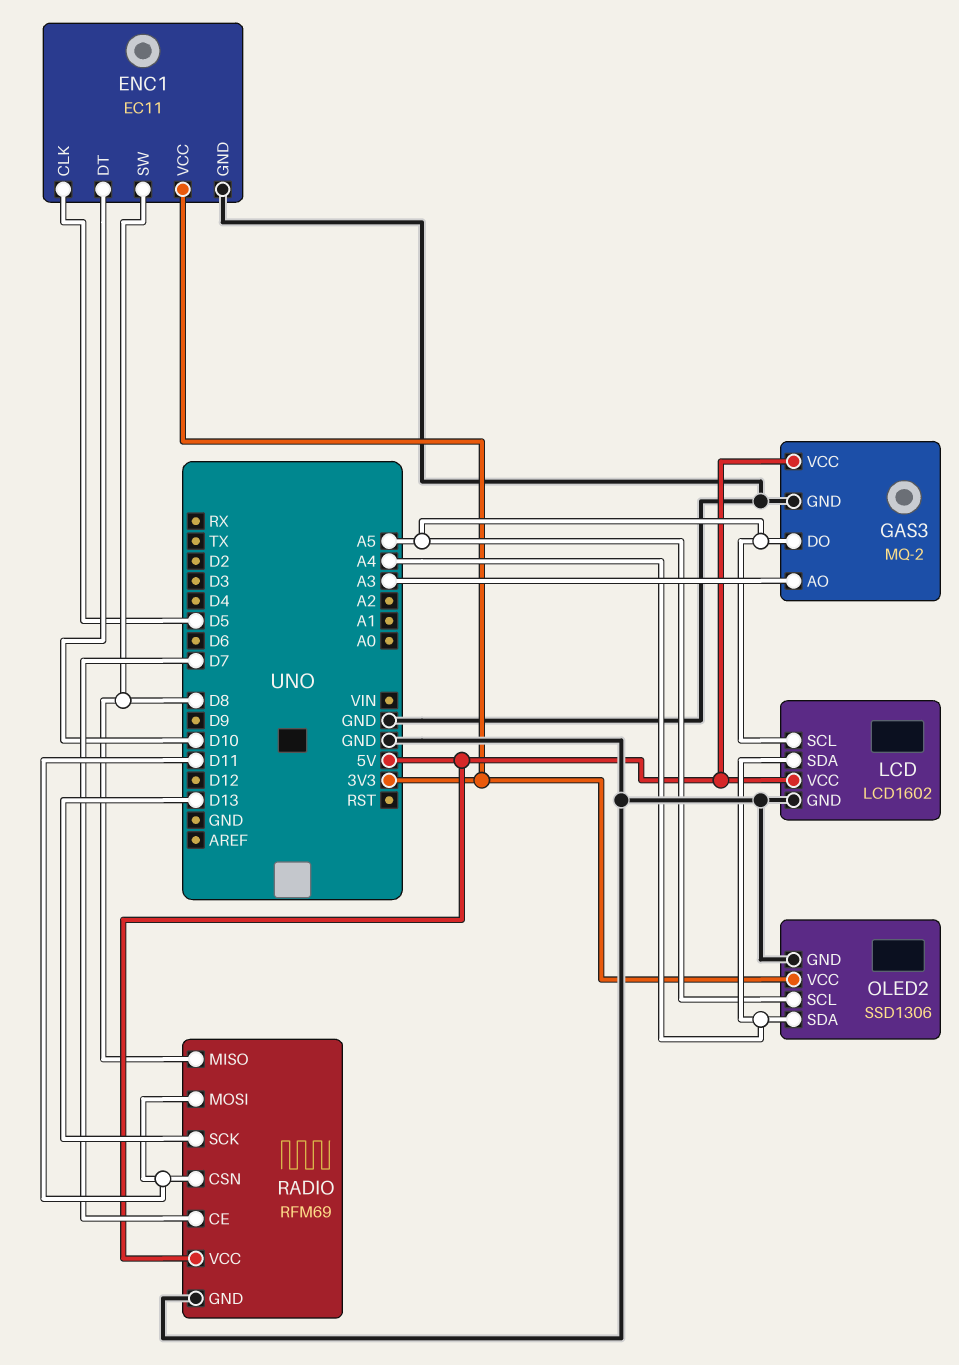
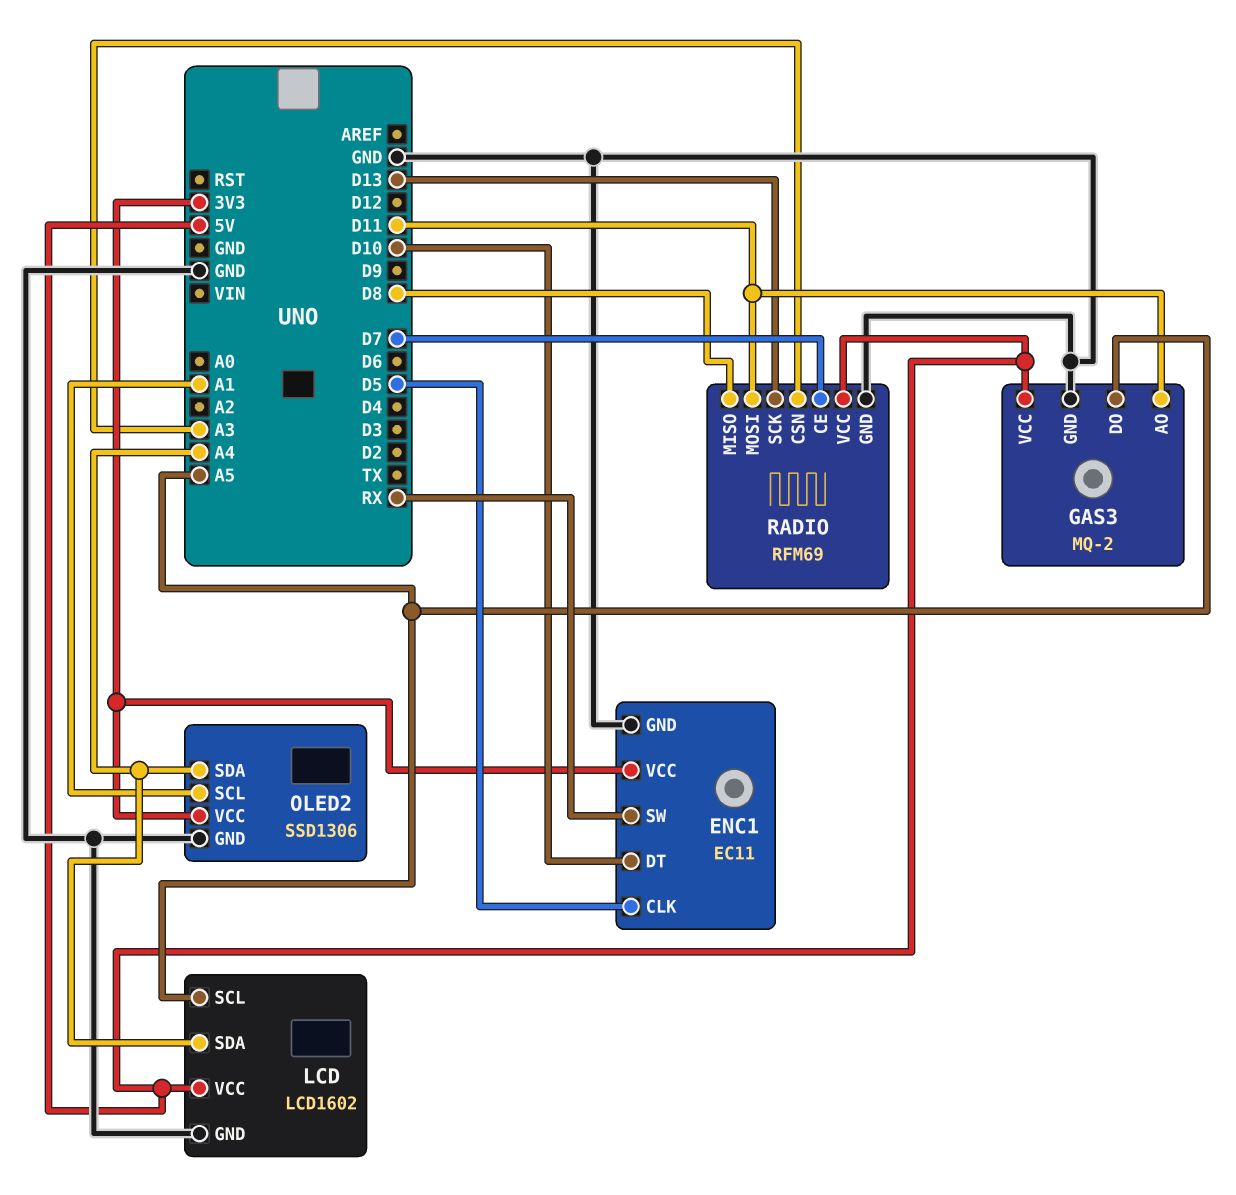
ENC1 pin SW: D8 -> RX
GAS3 pin AO: A3 -> D11
OLED2 pin SCL: A5 -> A1
RADIO pin CSN: D11 -> A3

